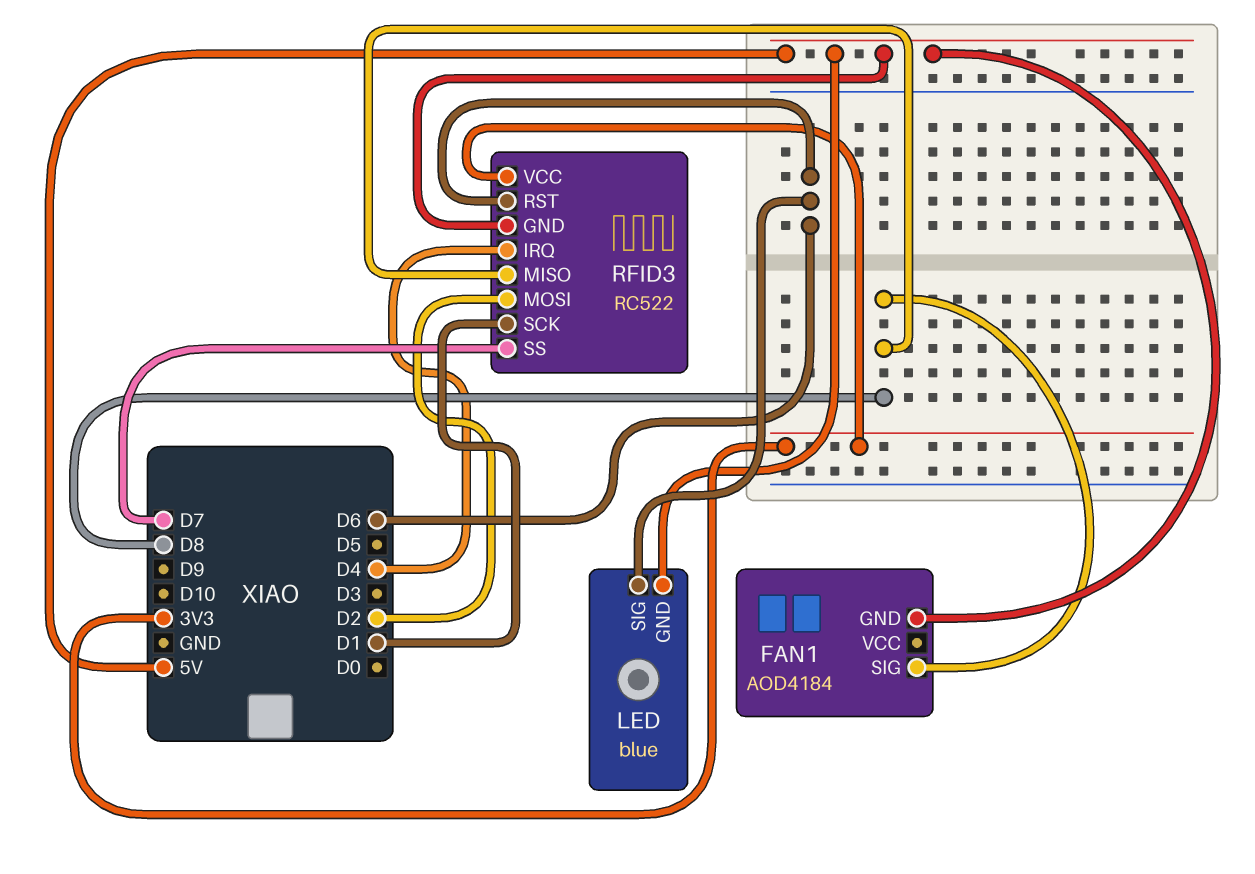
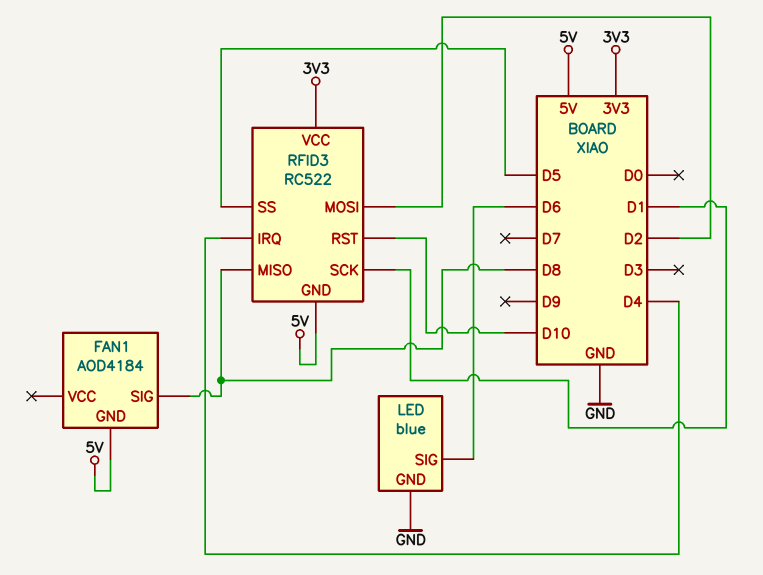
LED pin GND: 5V -> GND
RFID3 pin RST: D6 -> D10
RFID3 pin SS: D7 -> D5

